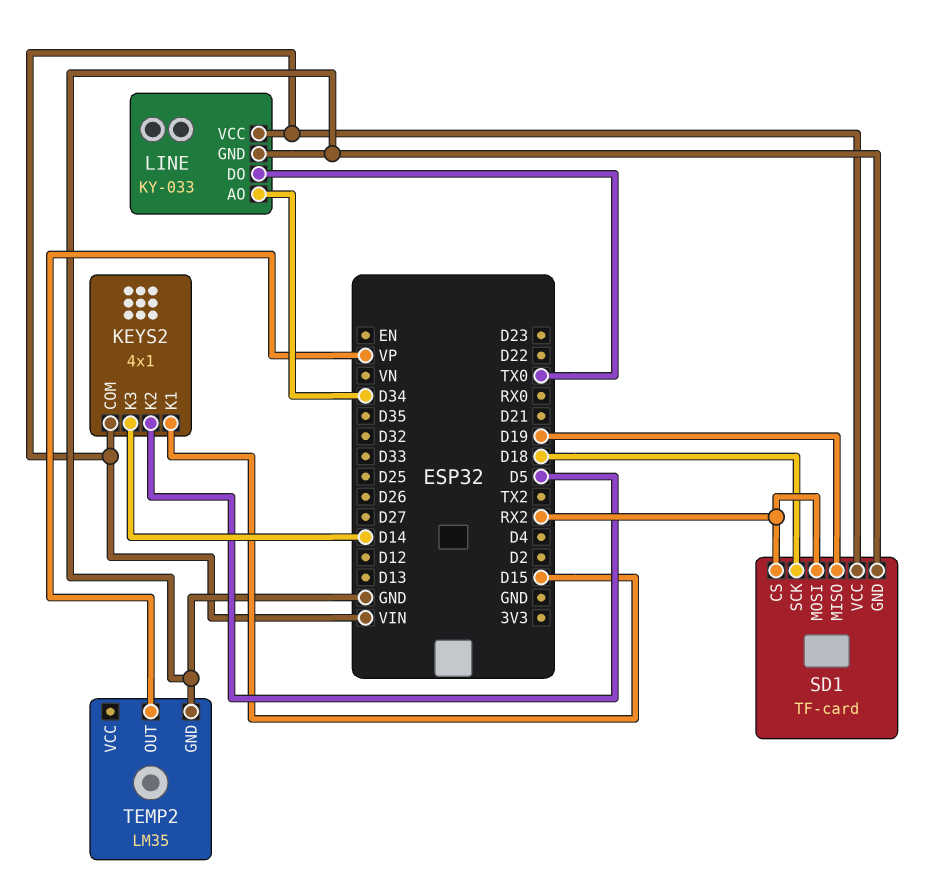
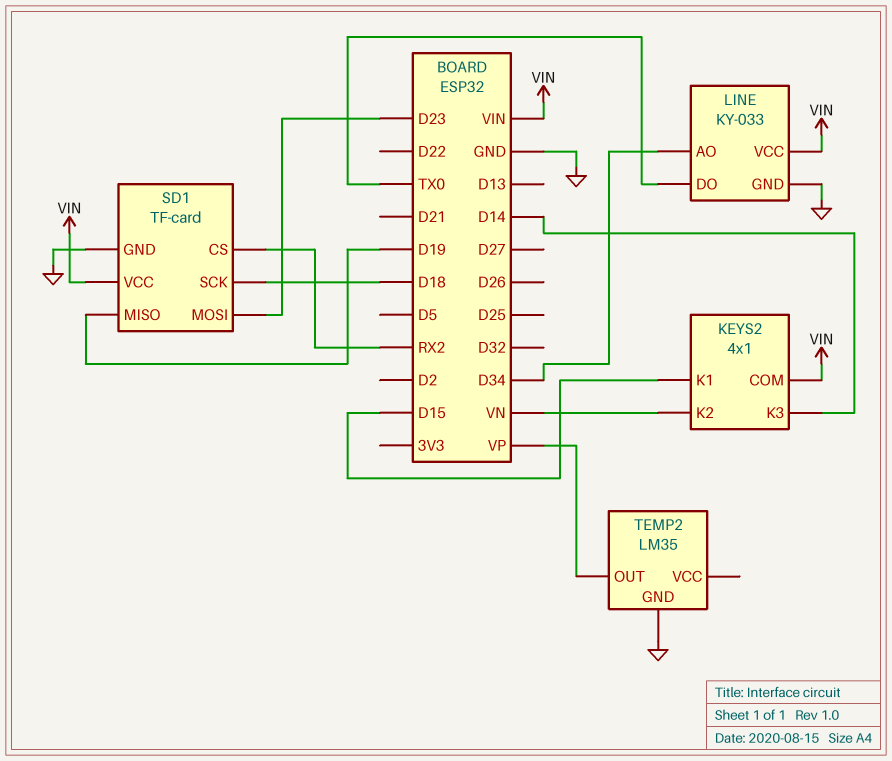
KEYS2 pin K2: D5 -> VN
SD1 pin MOSI: RX2 -> D23

